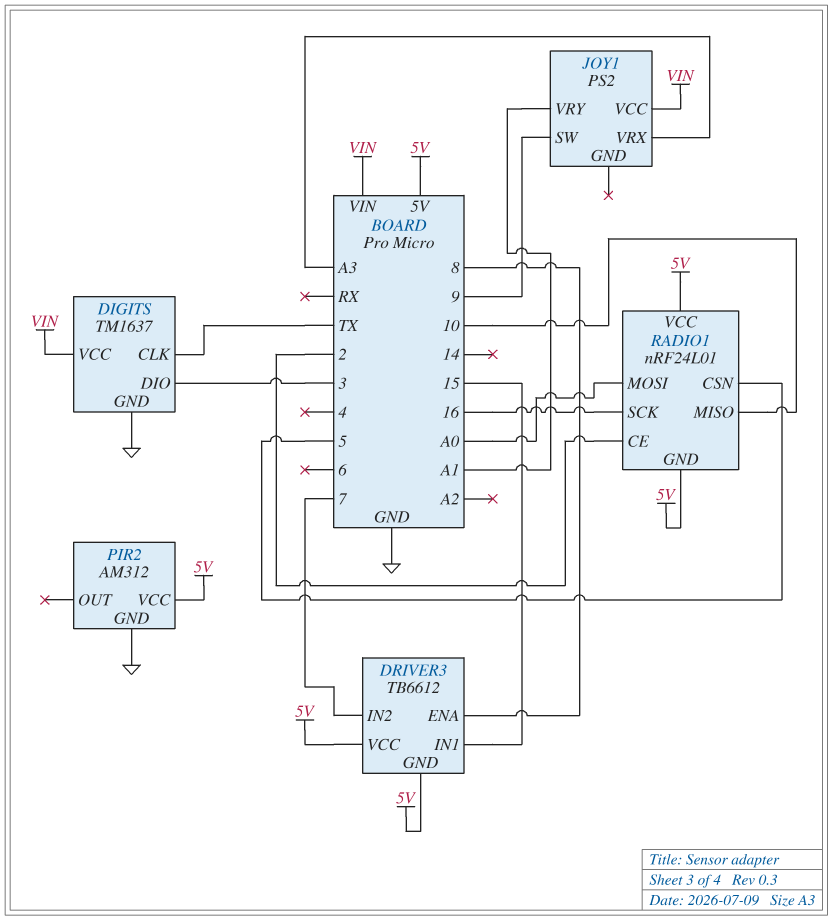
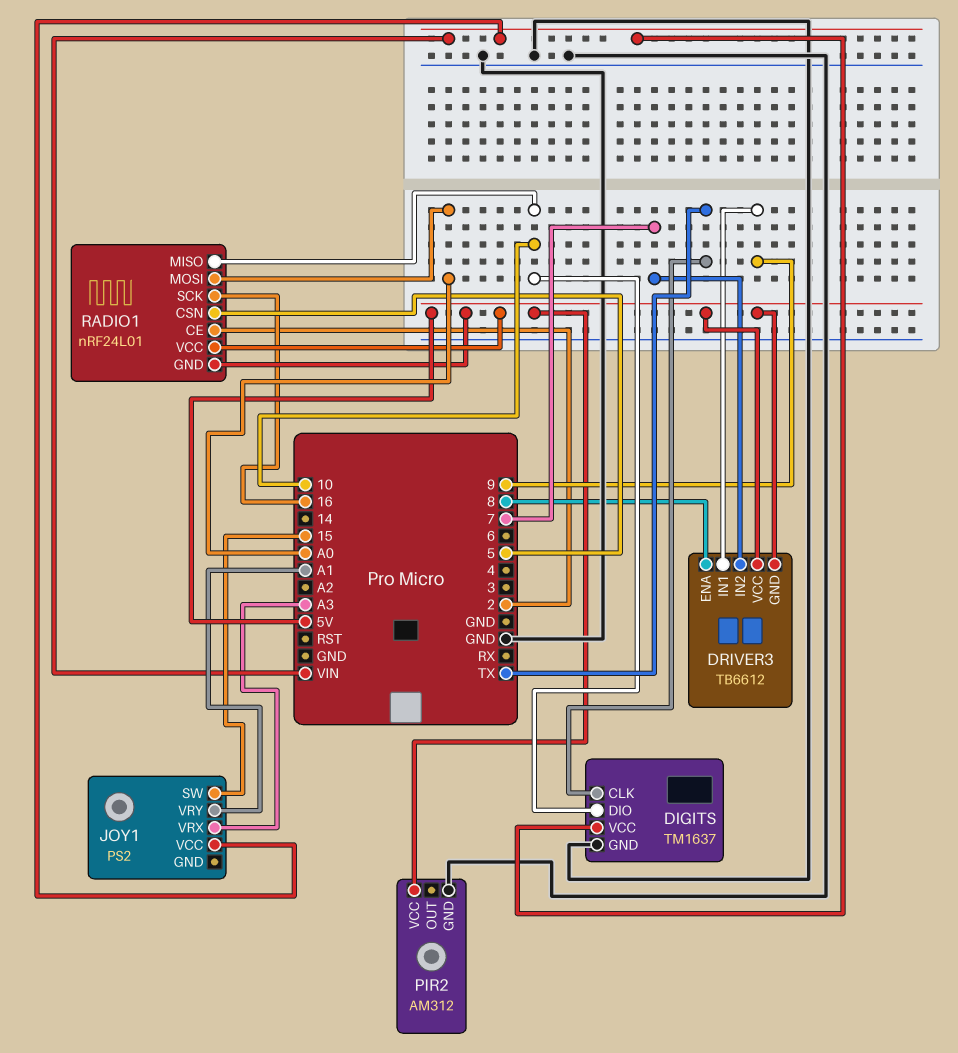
DIGITS pin DIO: 3 -> 10
DRIVER3 pin IN1: 15 -> 9
JOY1 pin SW: 9 -> 15

